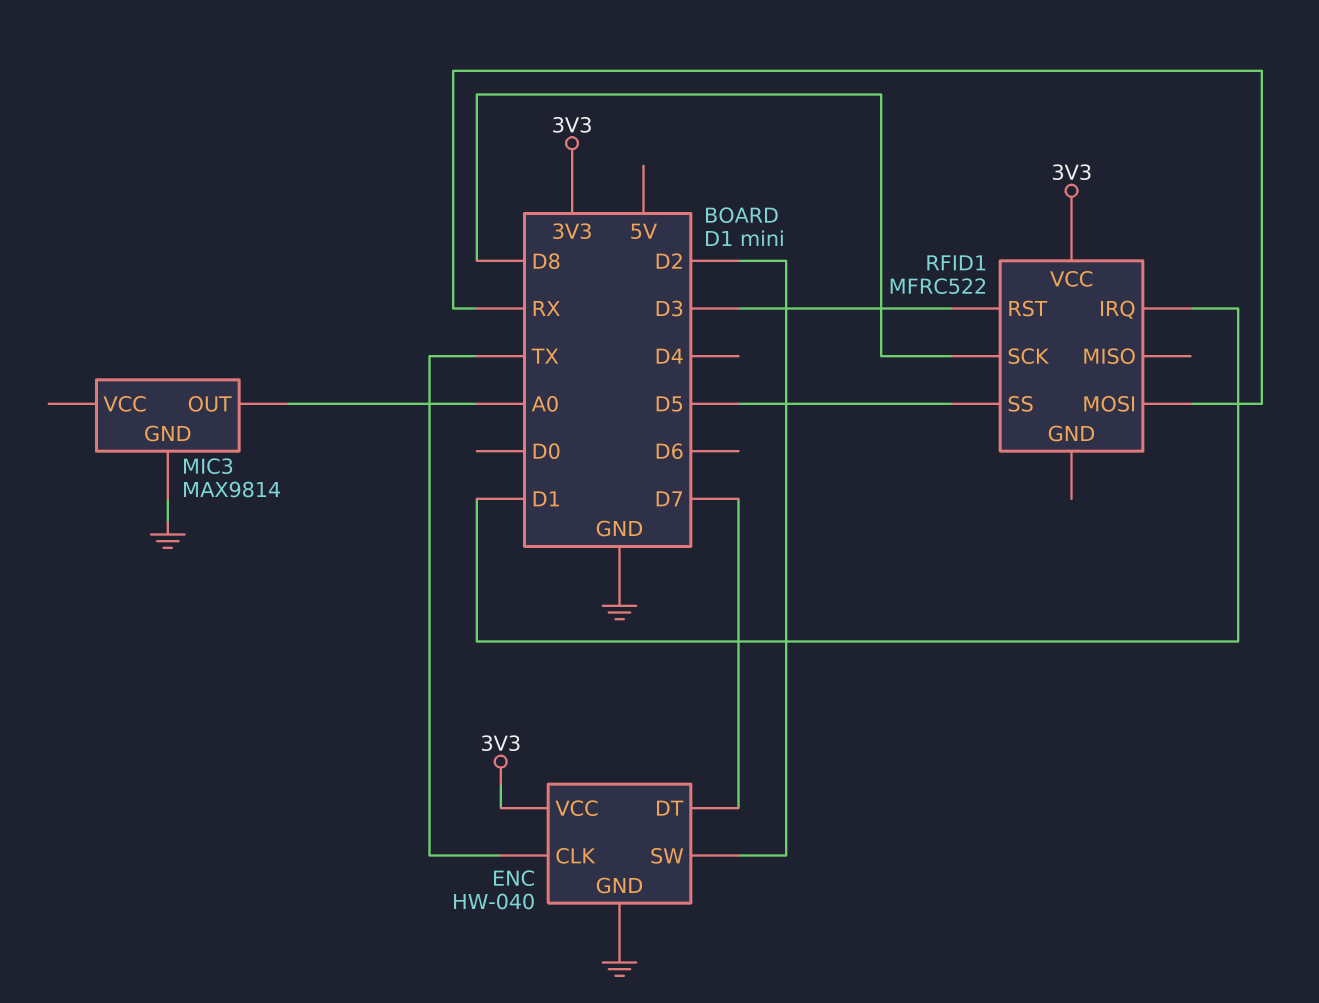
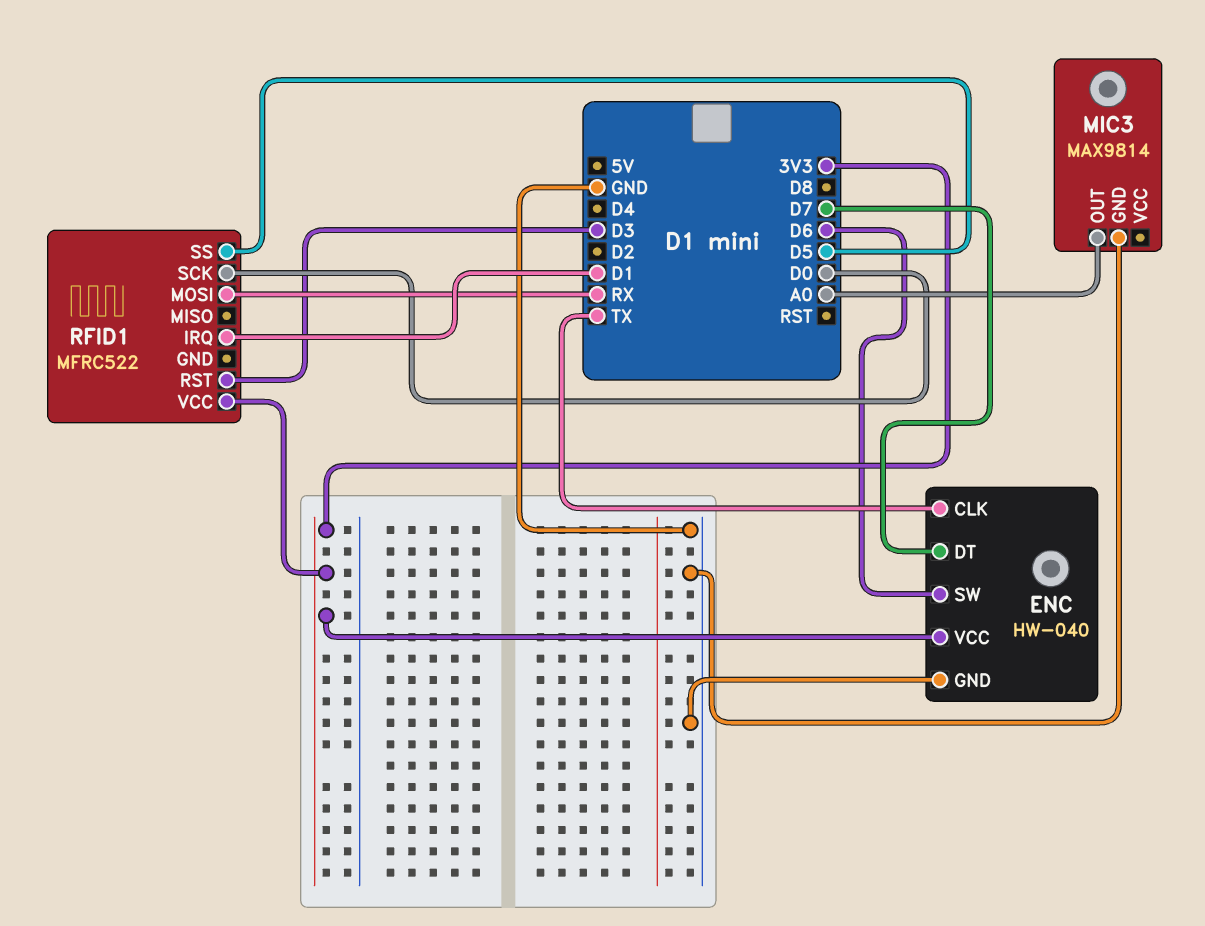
ENC pin SW: D2 -> D6
RFID1 pin SCK: D8 -> D0

